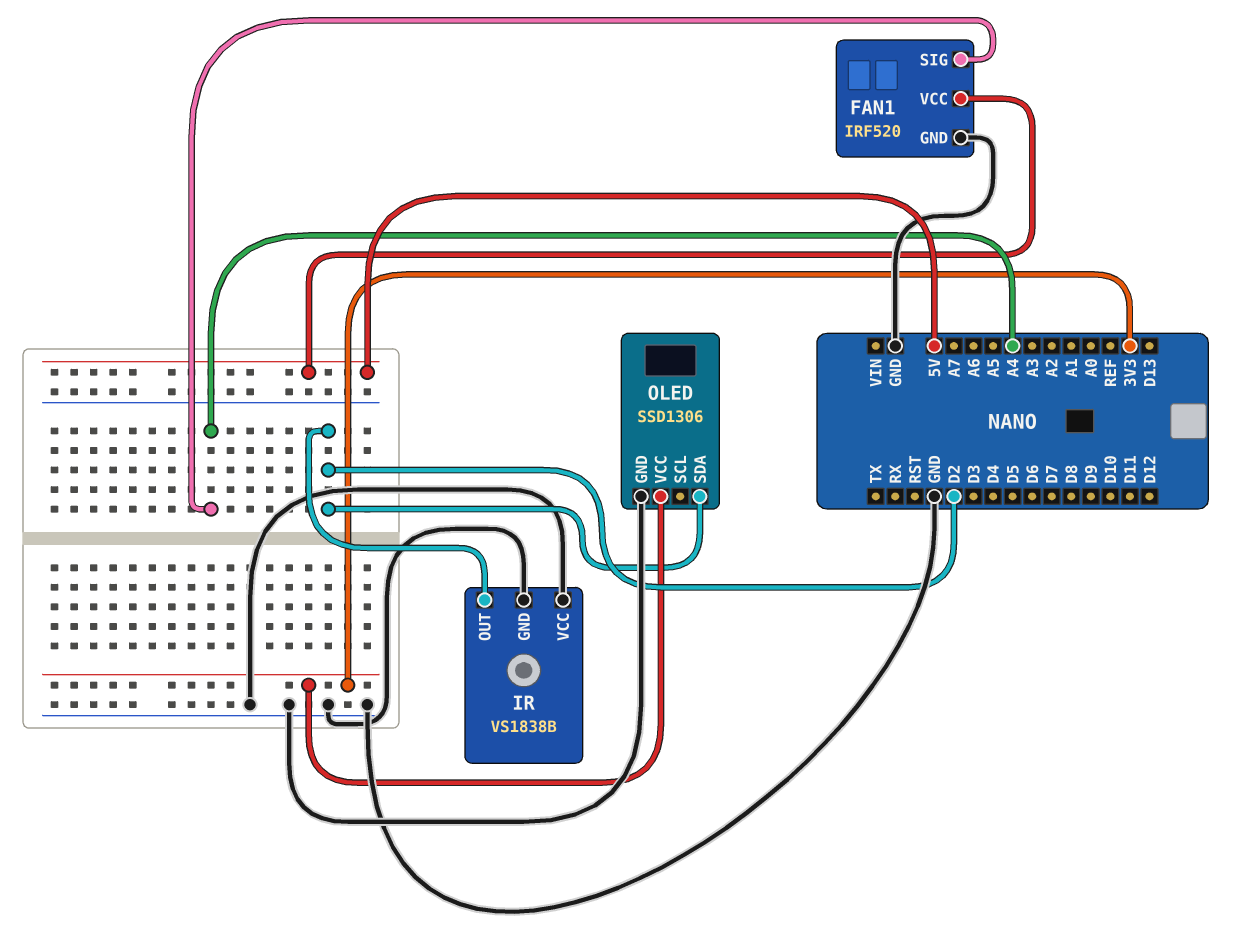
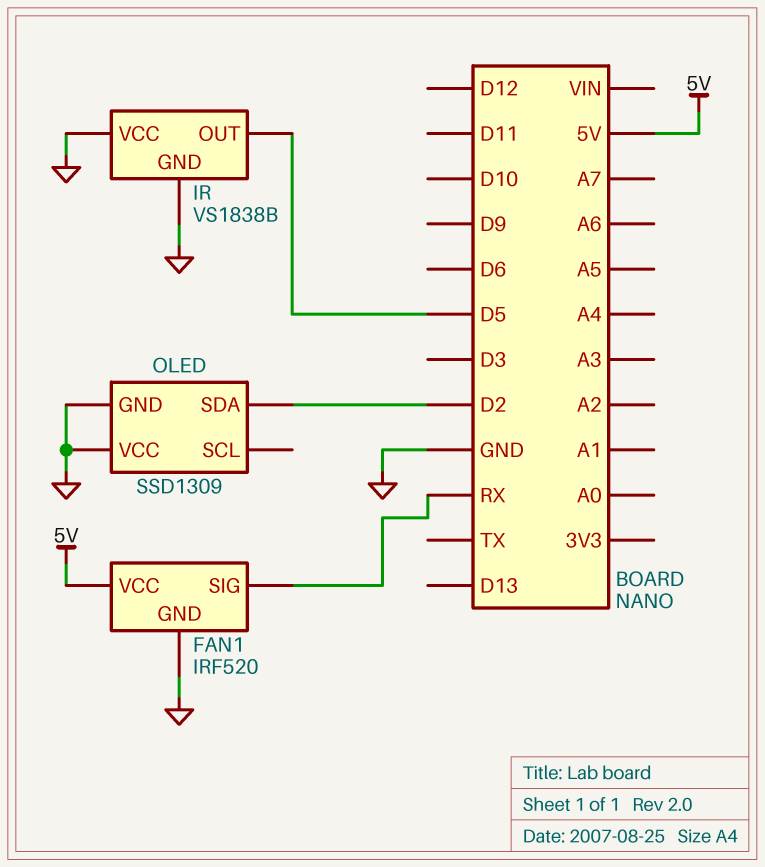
FAN1 pin SIG: A4 -> RX
IR pin OUT: D2 -> D5
OLED: SSD1306 -> SSD1309
OLED pin VCC: 3V3 -> GND

